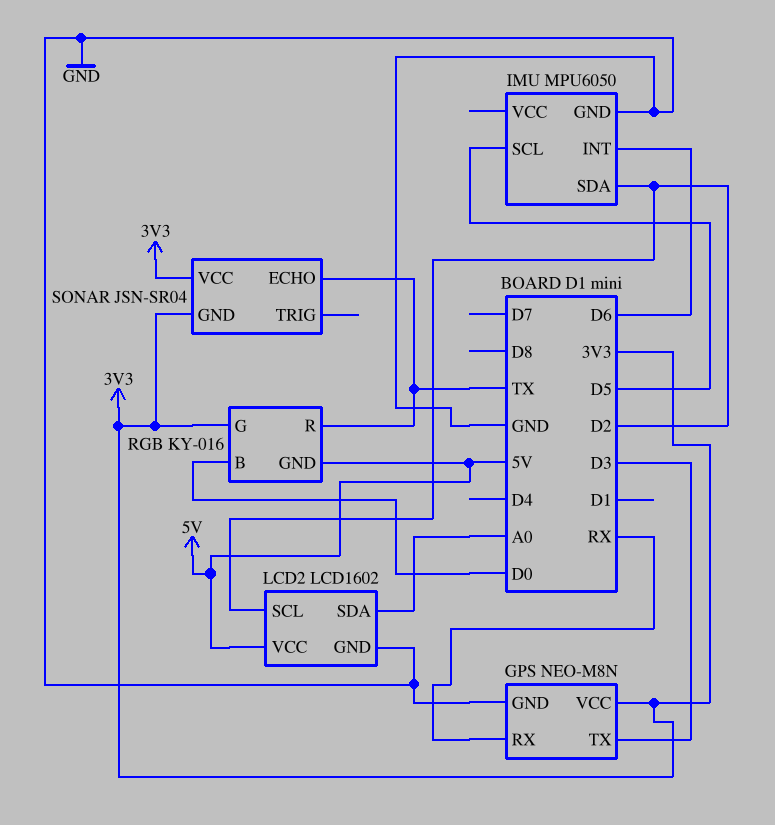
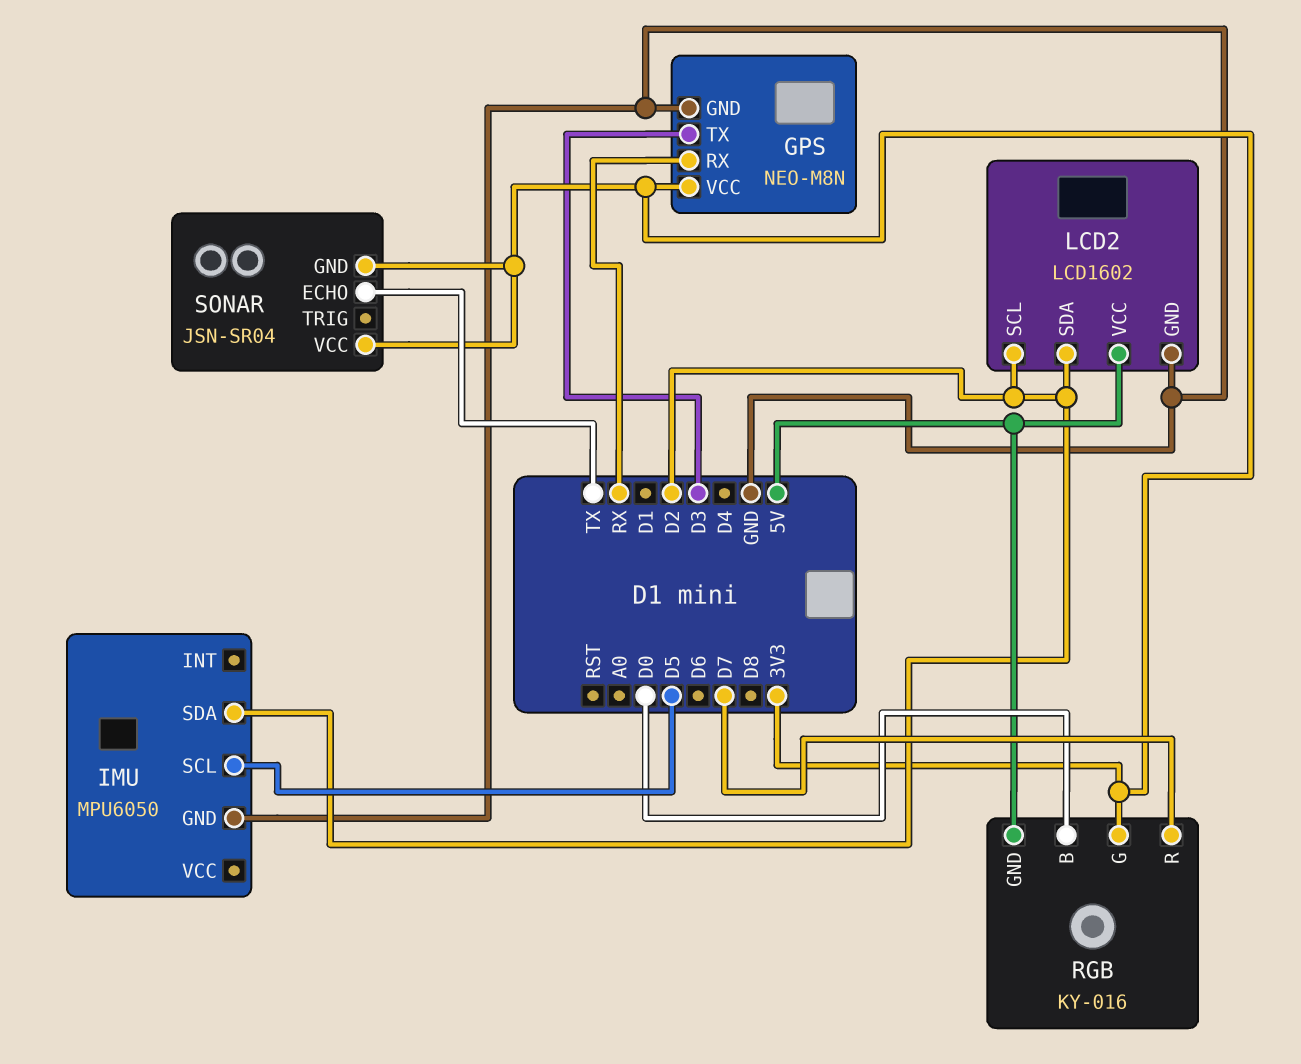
IMU pin INT: D6 -> none
LCD2 pin SDA: A0 -> D2
RGB pin R: TX -> D7

